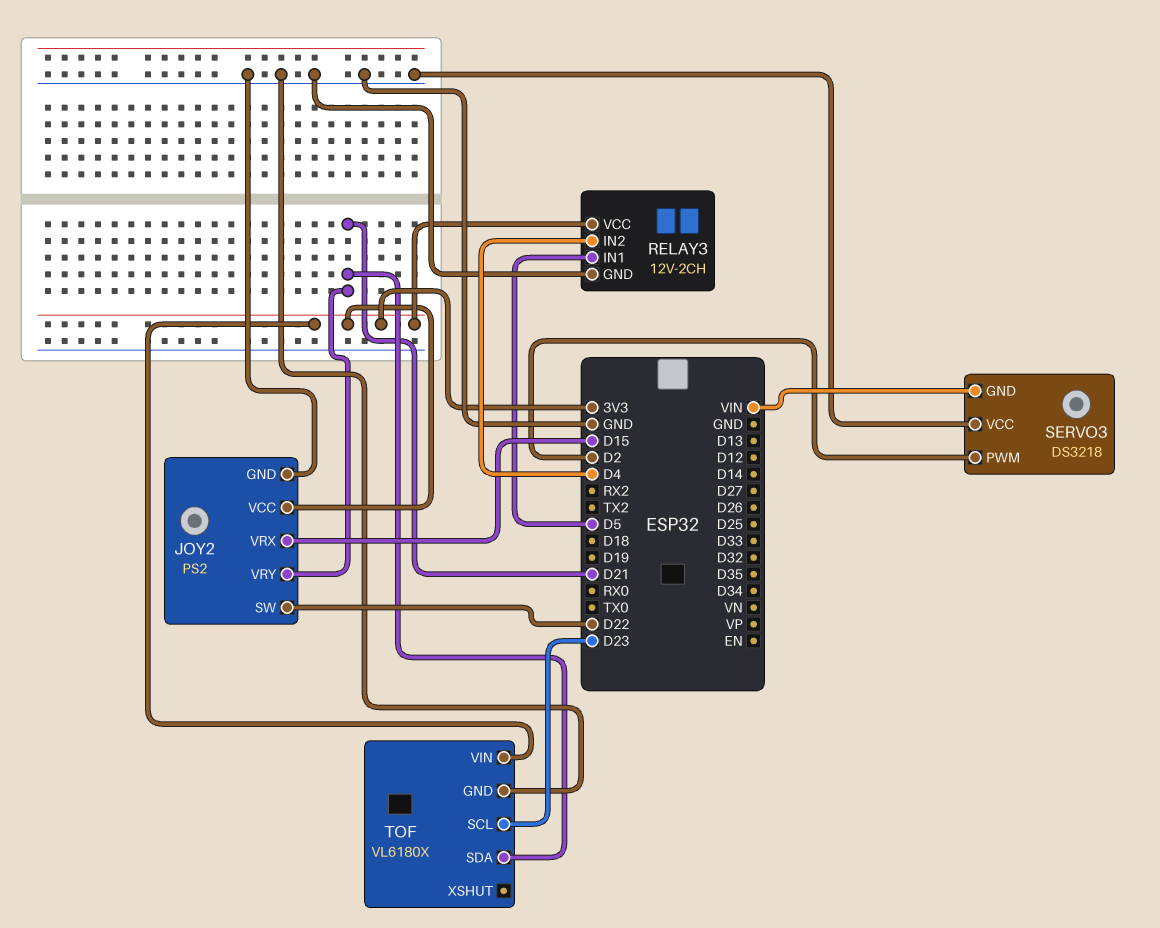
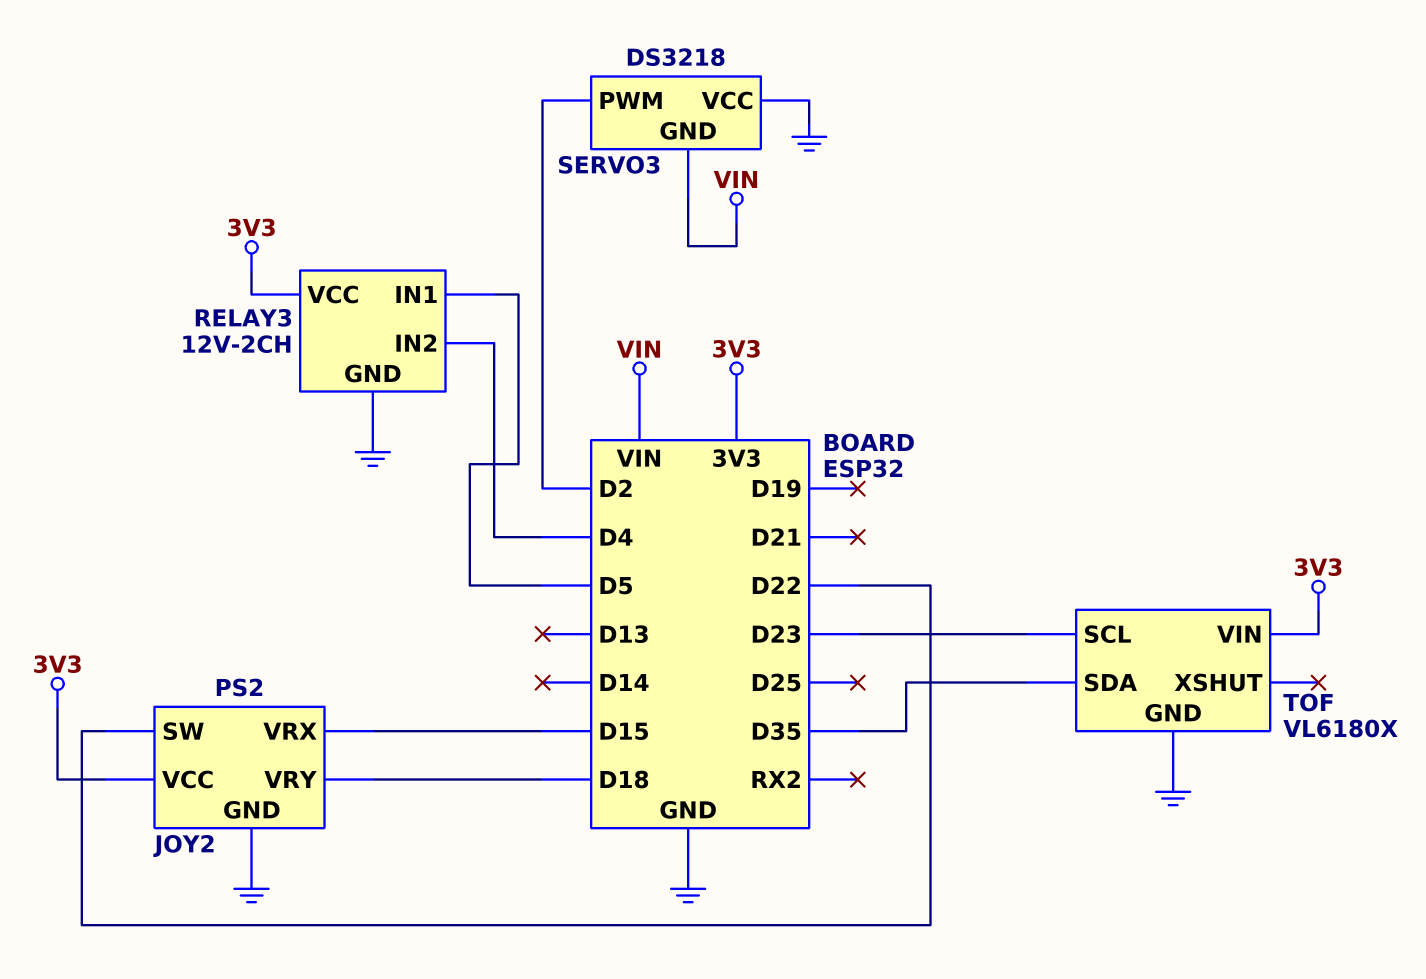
JOY2 pin VRY: D21 -> D18
TOF pin SDA: D21 -> D35

